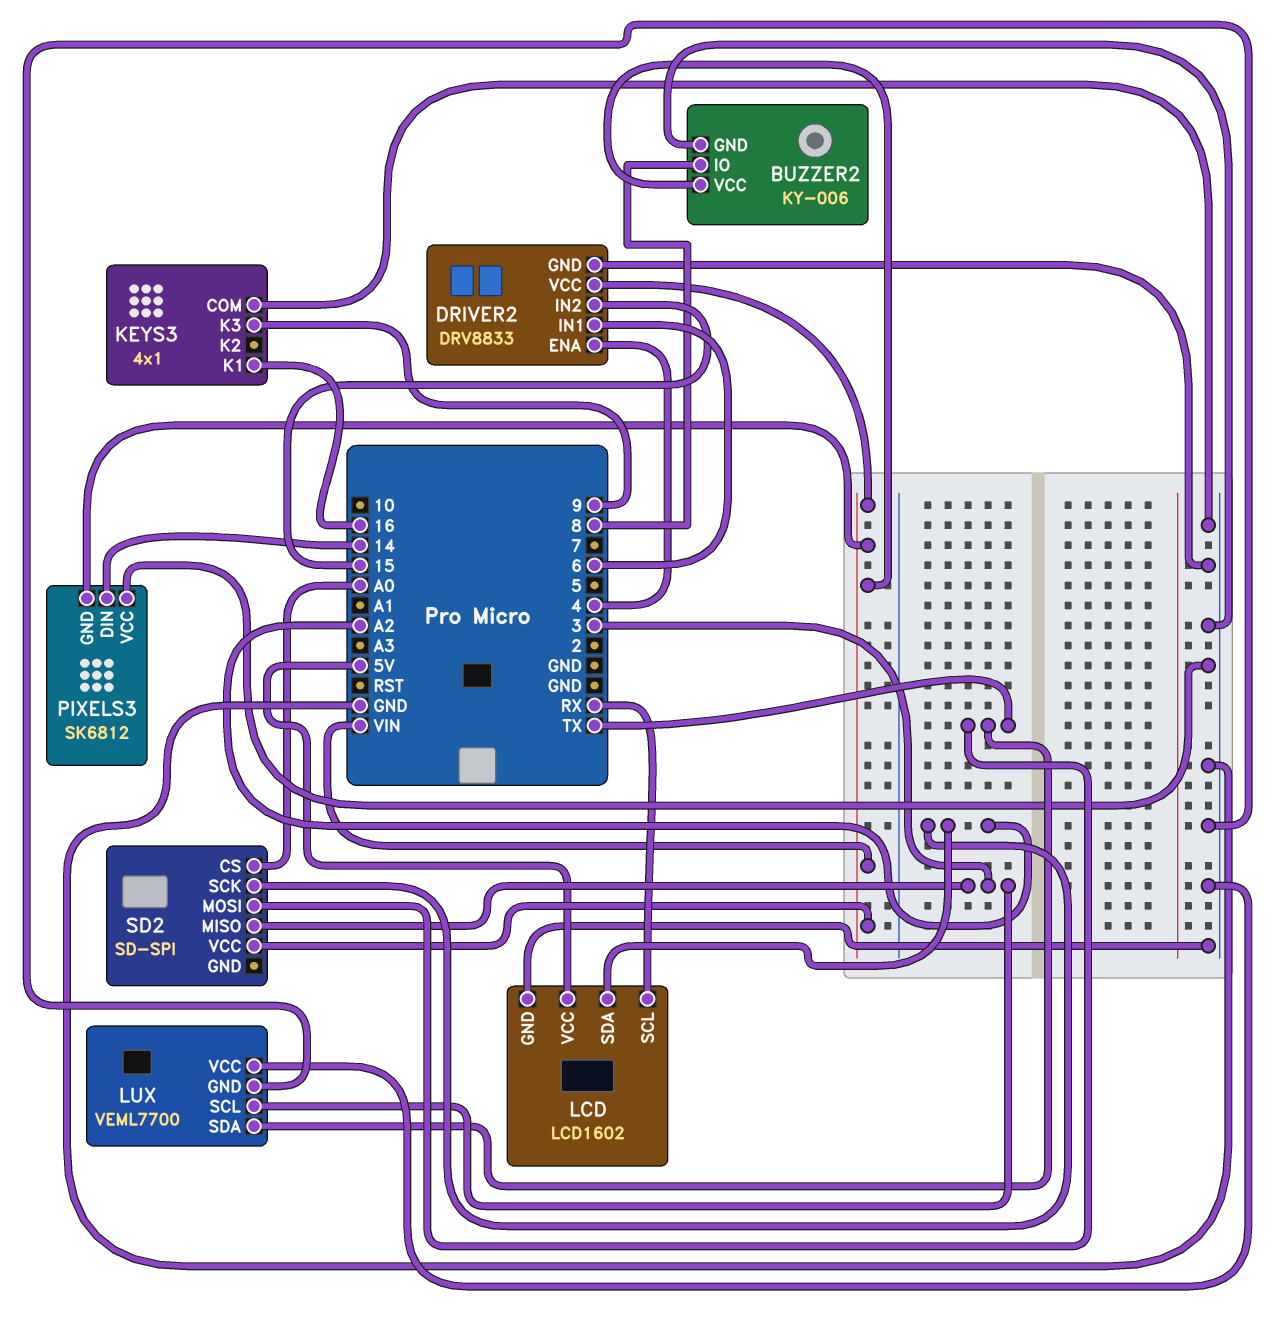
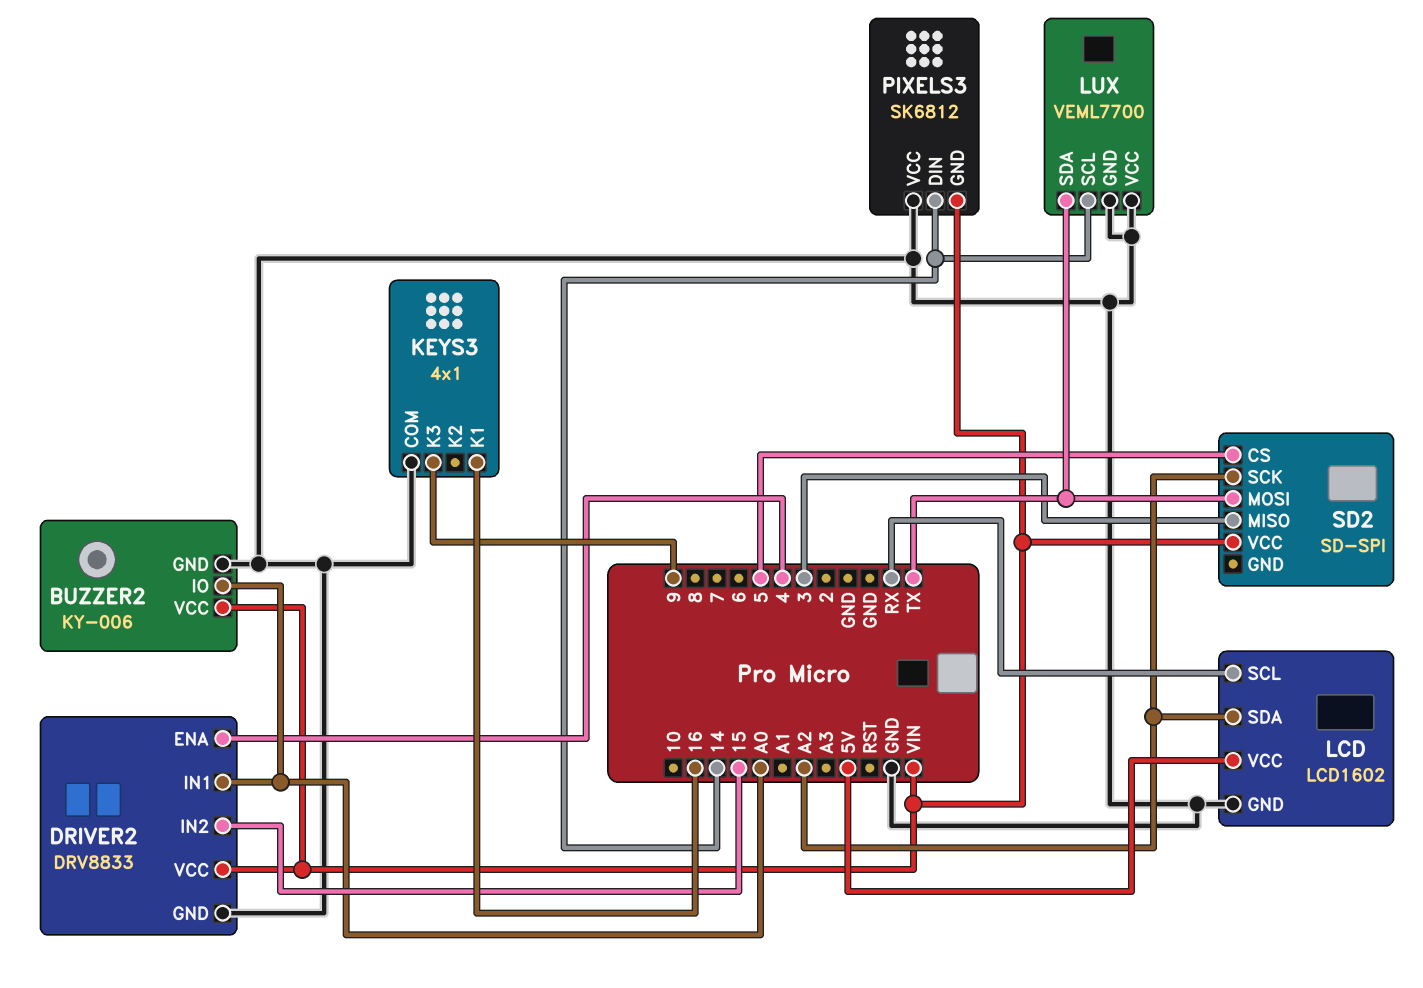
BUZZER2 pin IO: 8 -> A0
DRIVER2 pin IN1: 6 -> A0
LUX pin SCL: 3 -> 14
SD2 pin CS: A0 -> 5

